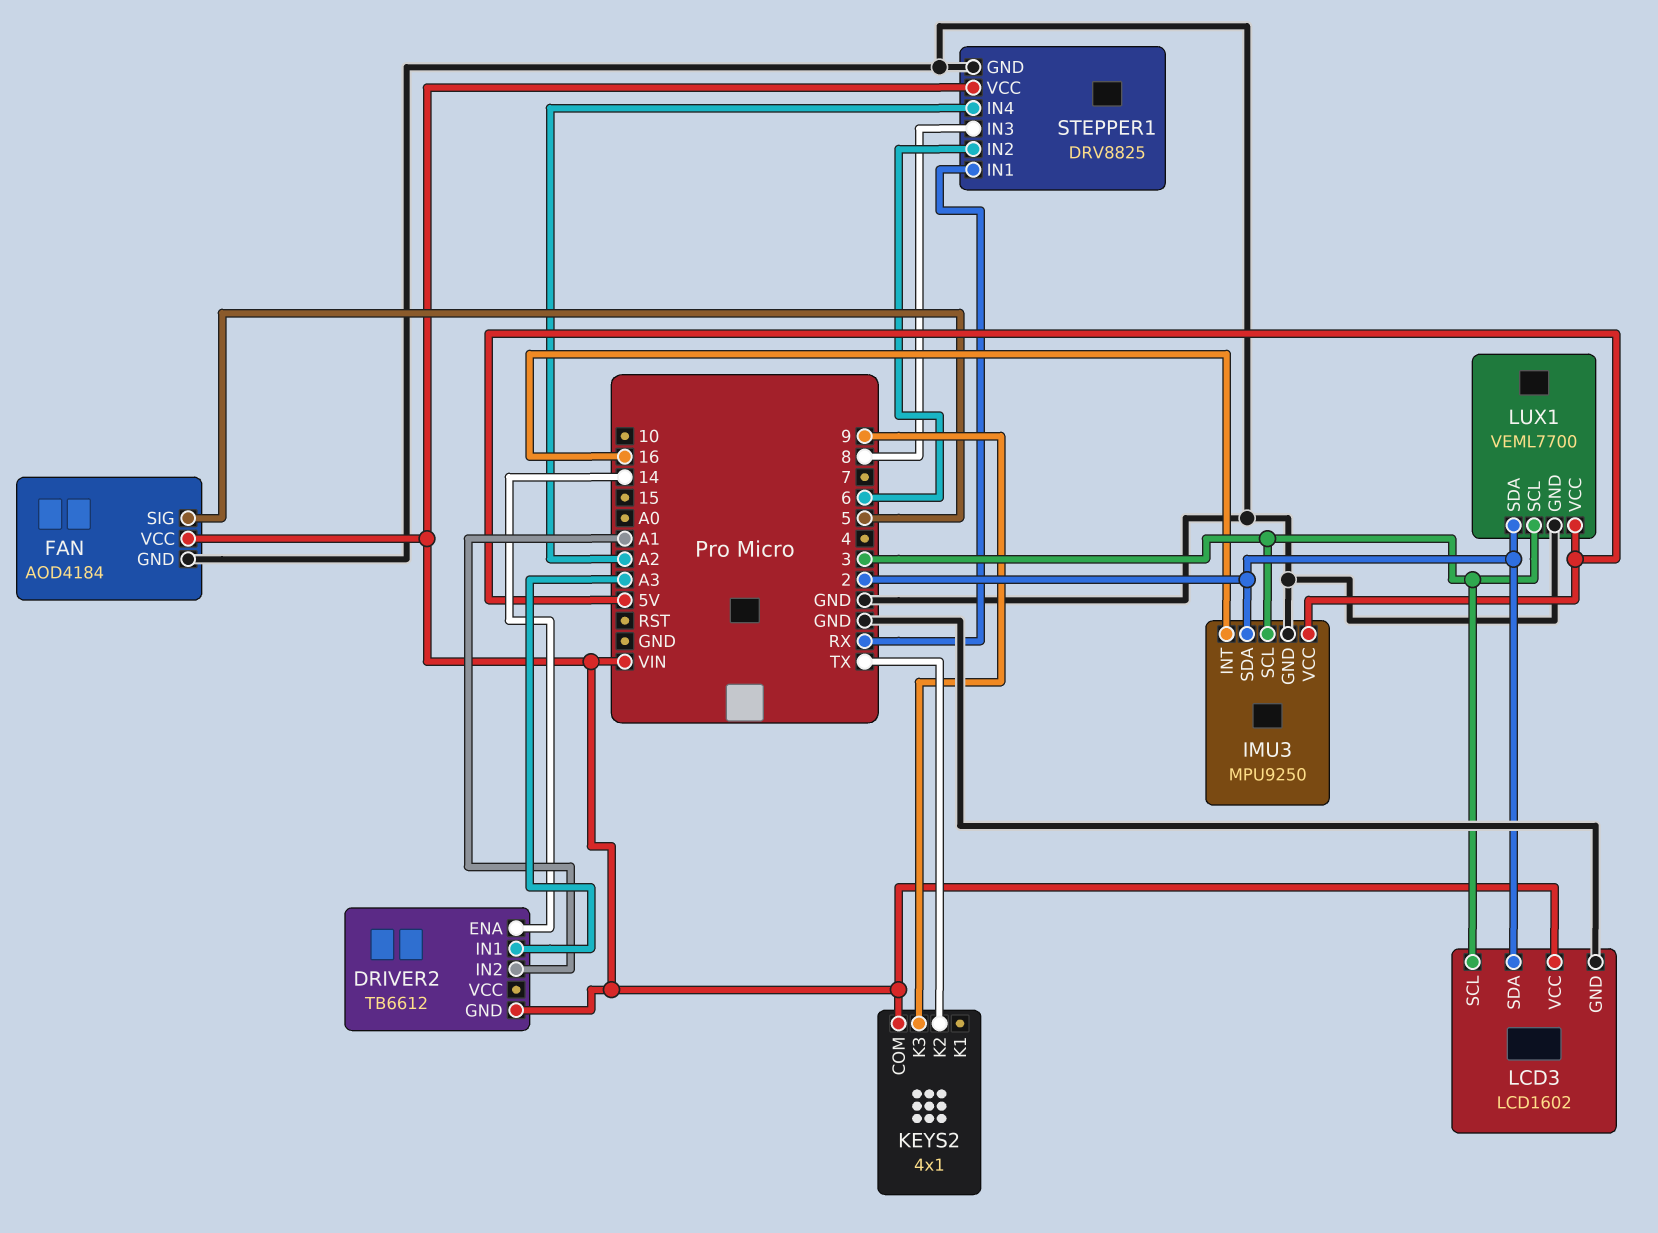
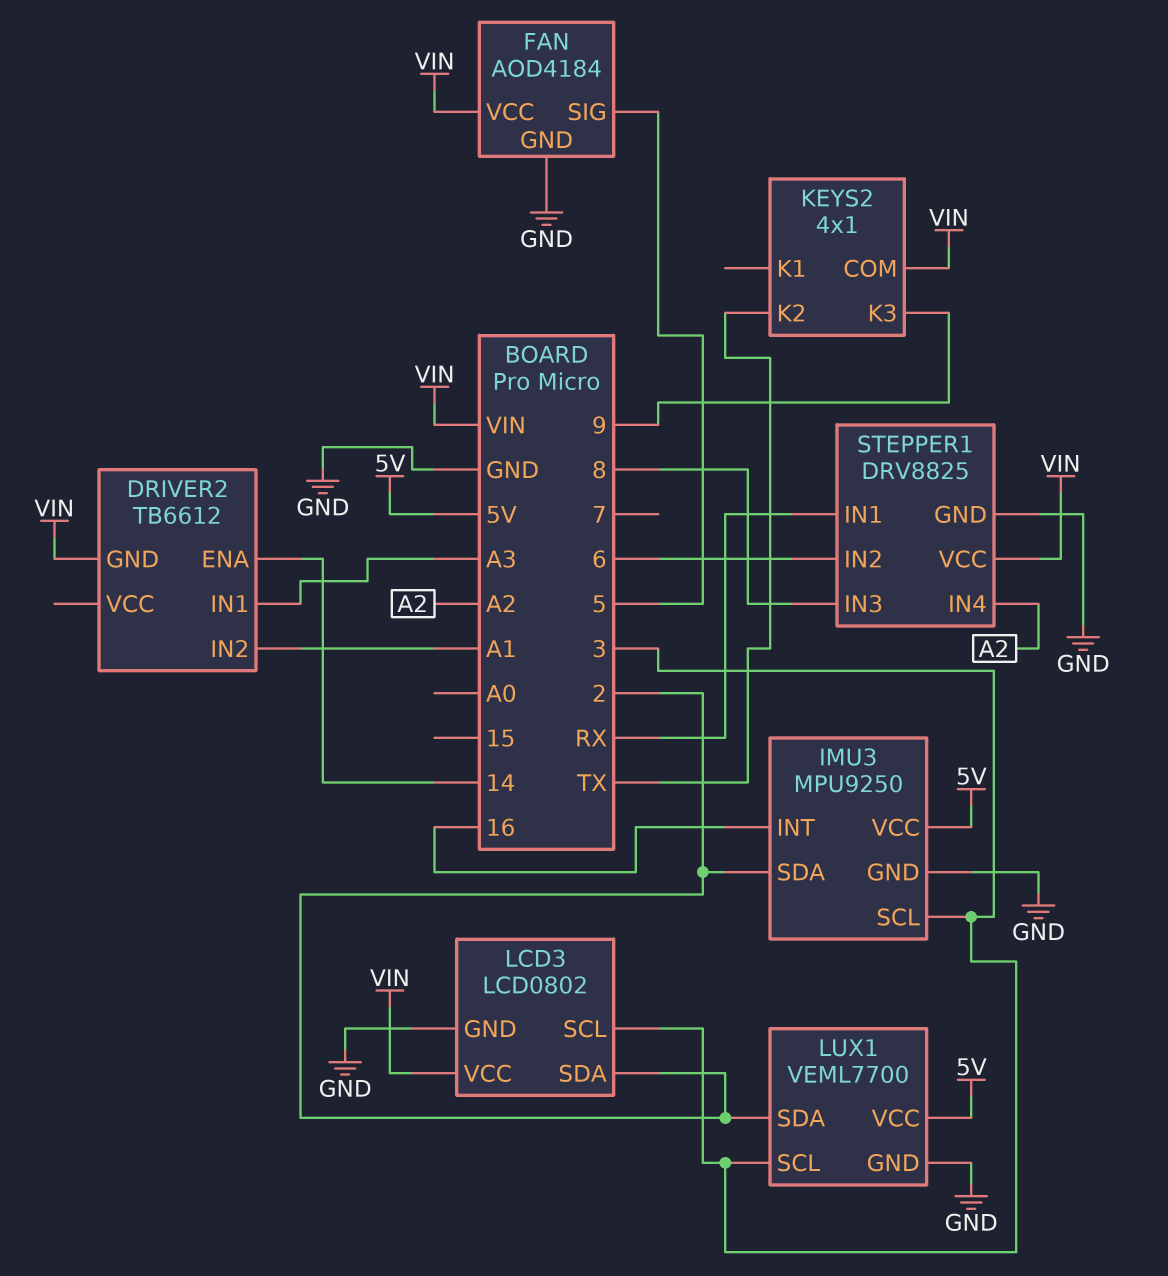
LCD3: LCD1602 -> LCD0802

